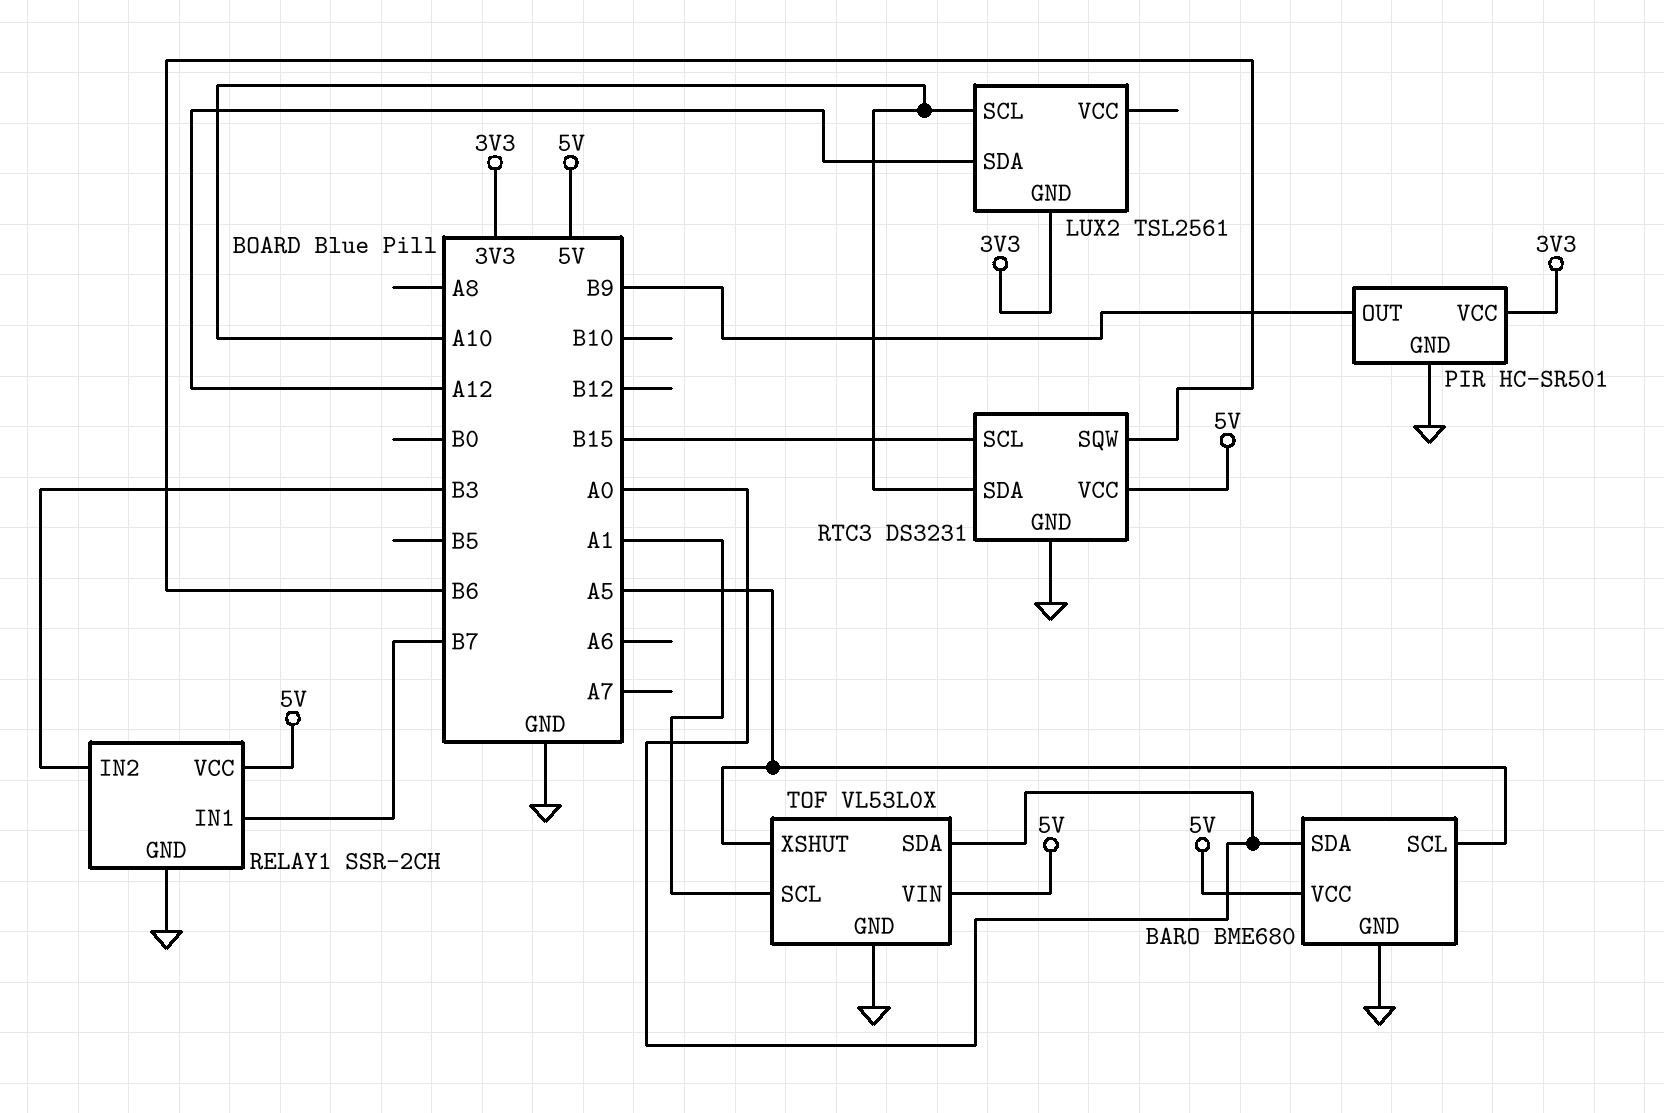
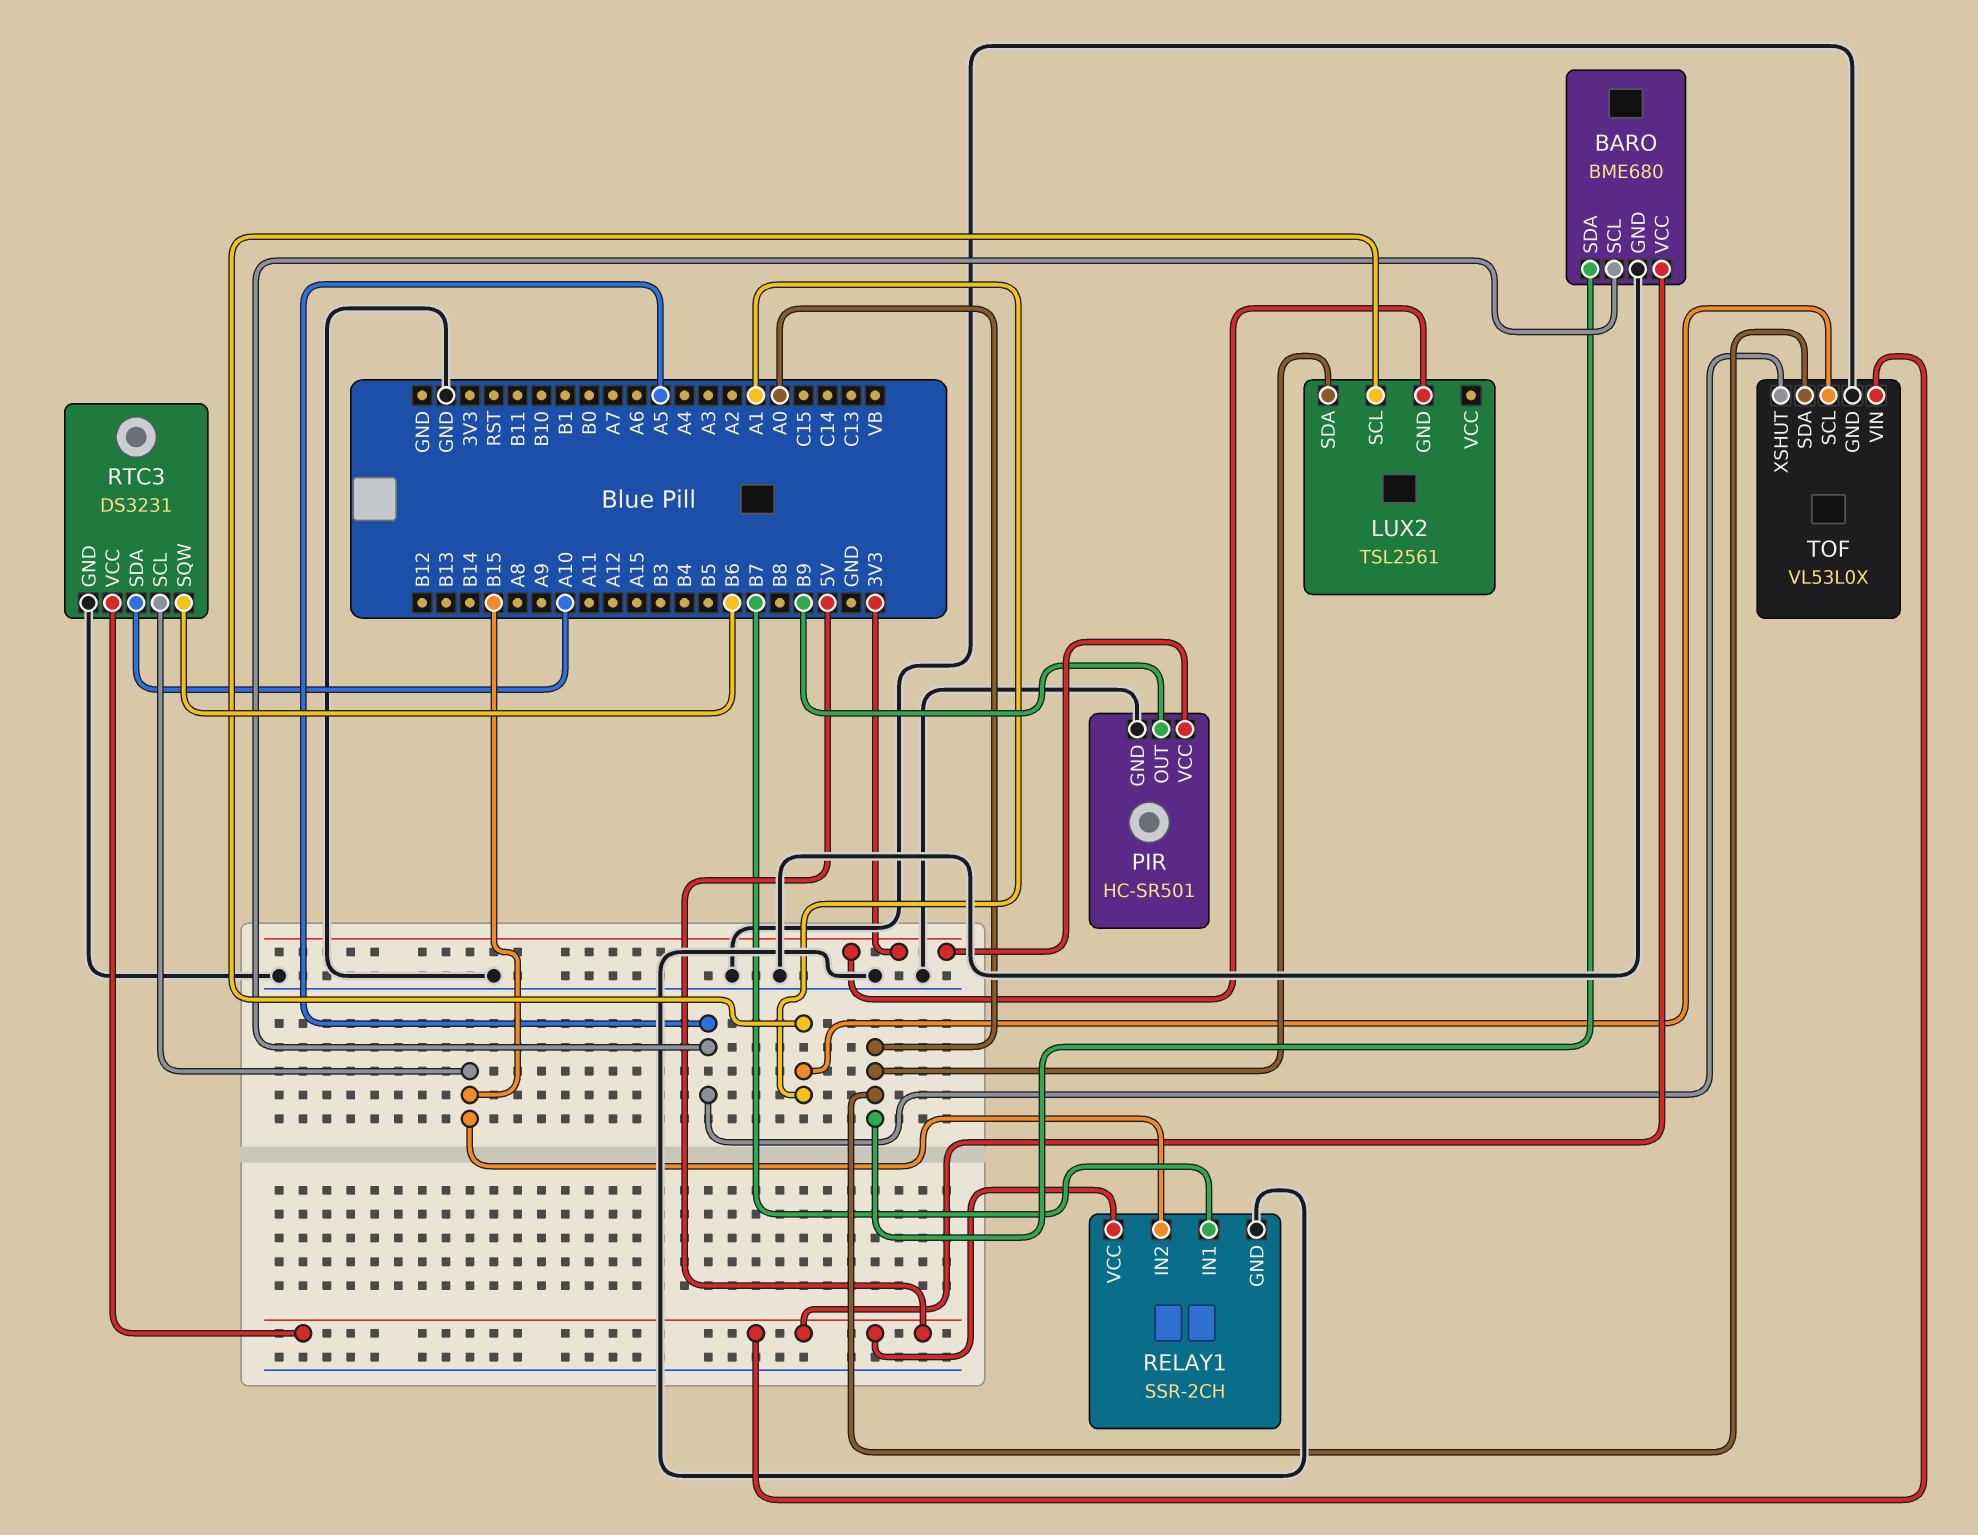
LUX2 pin SCL: A10 -> A1
LUX2 pin SDA: A12 -> A0
RELAY1 pin IN2: B3 -> B15

